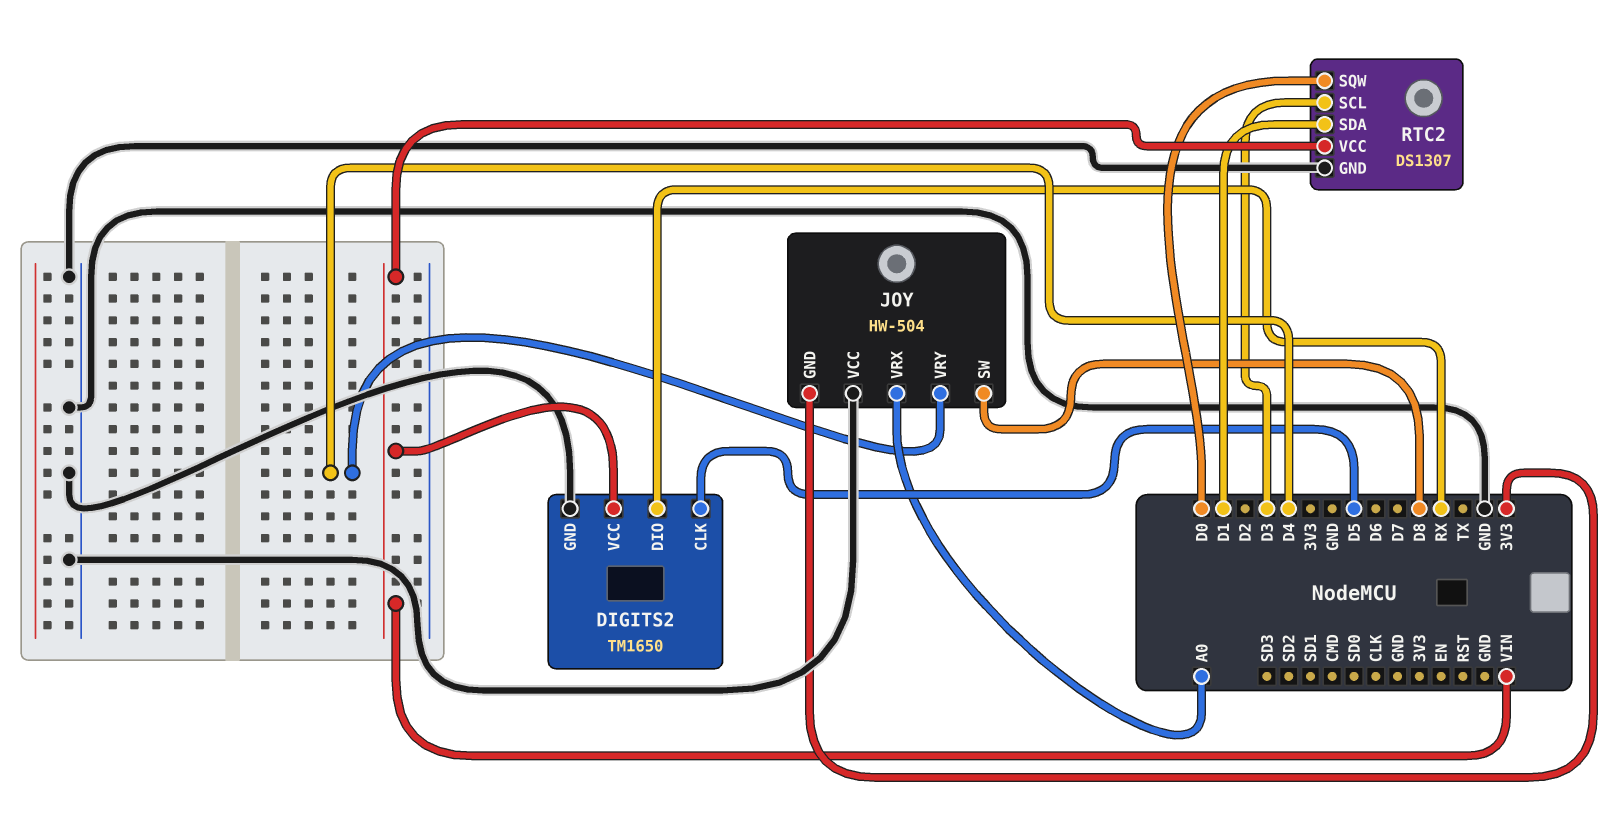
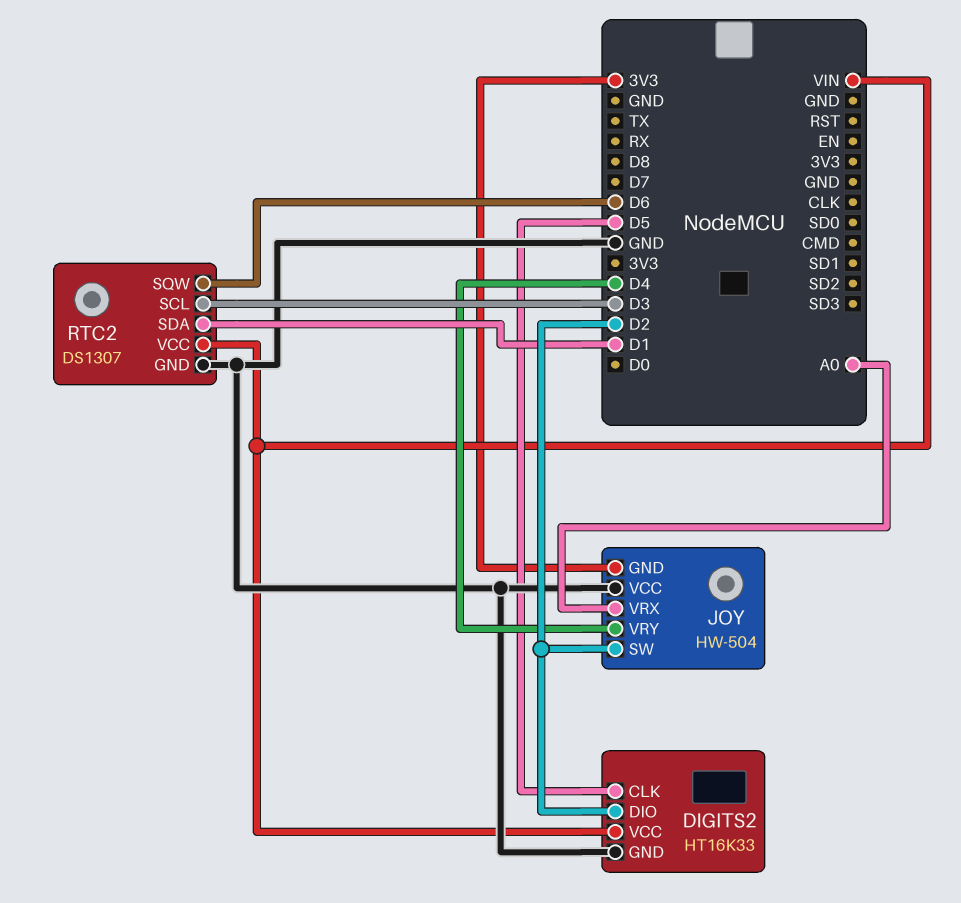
DIGITS2: TM1650 -> HT16K33
DIGITS2 pin DIO: RX -> D2
JOY pin SW: D8 -> D2
RTC2 pin SQW: D0 -> D6

